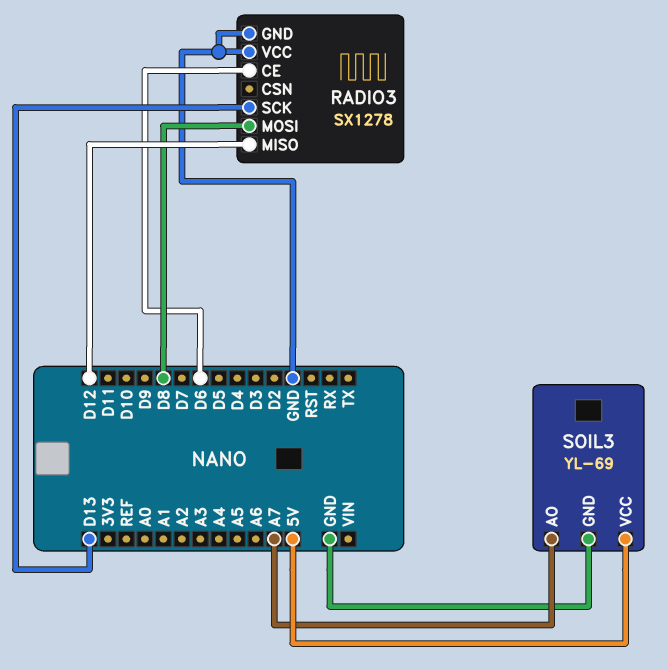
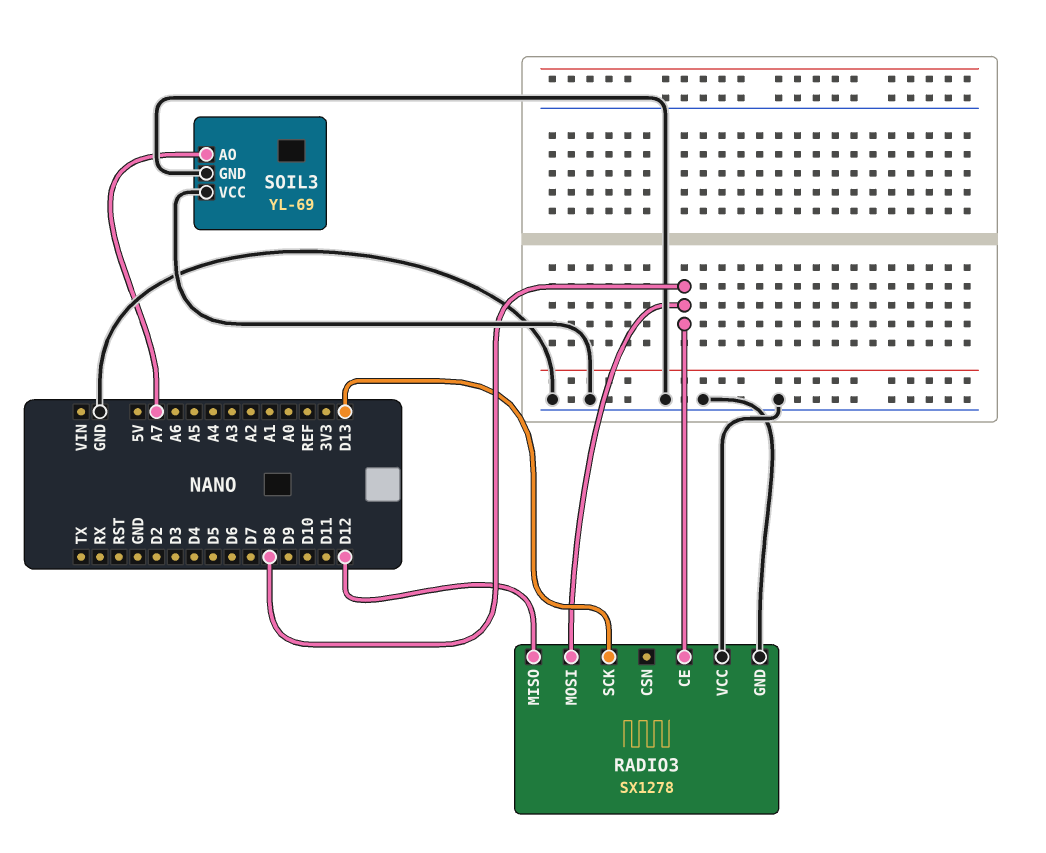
RADIO3 pin CE: D6 -> D8
SOIL3 pin VCC: 5V -> GND

